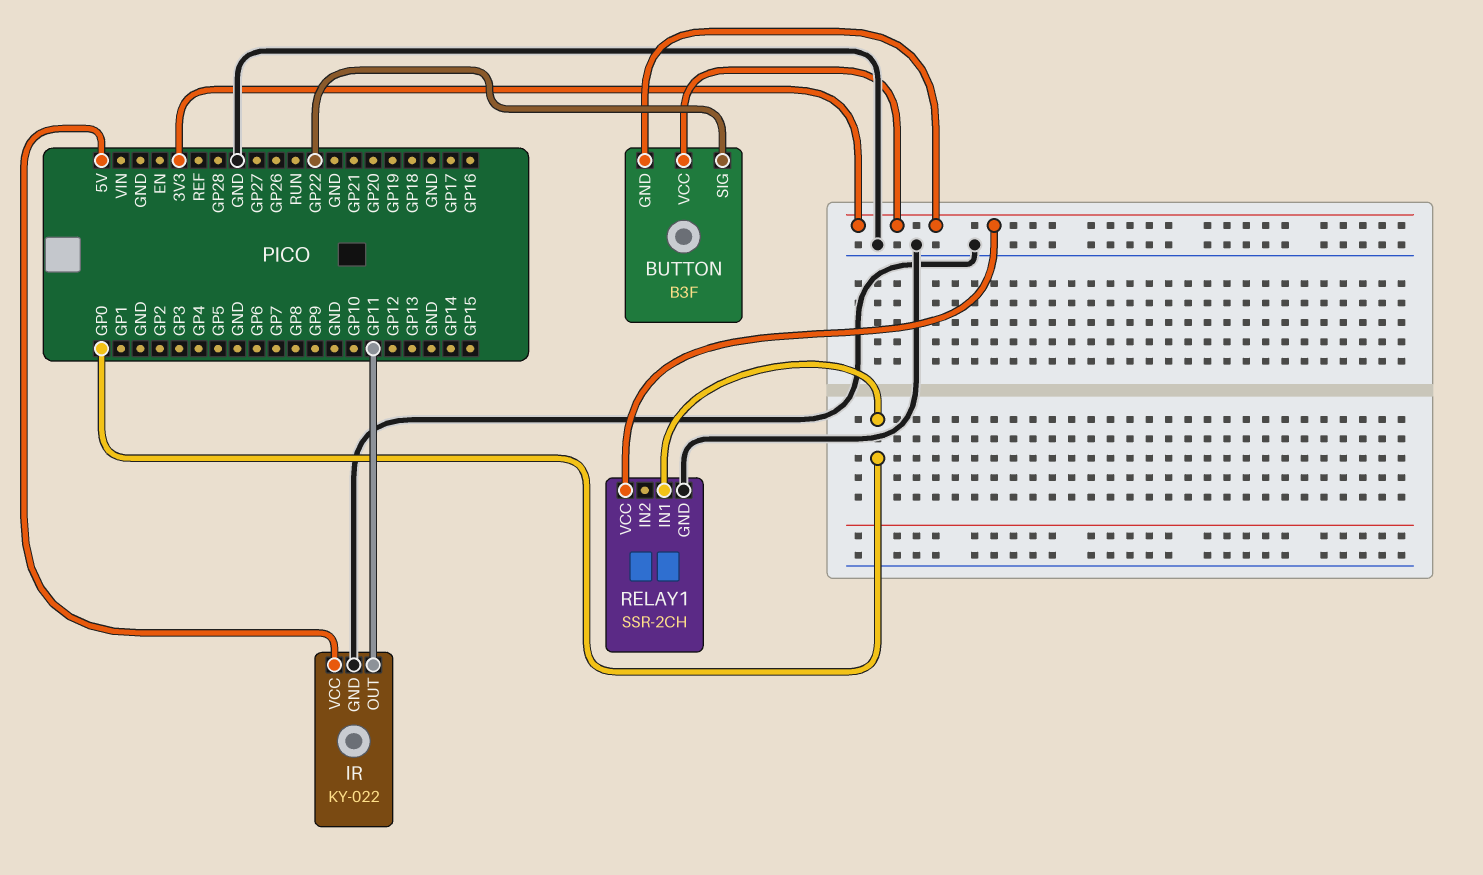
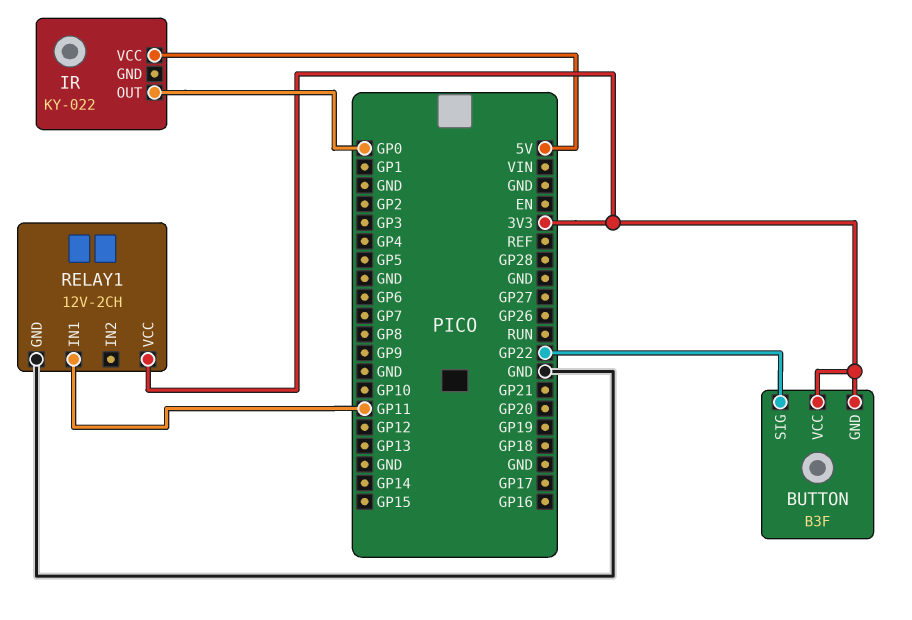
IR pin GND: GND -> none
IR pin OUT: GP11 -> GP0
RELAY1: SSR-2CH -> 12V-2CH
RELAY1 pin IN1: GP0 -> GP11

